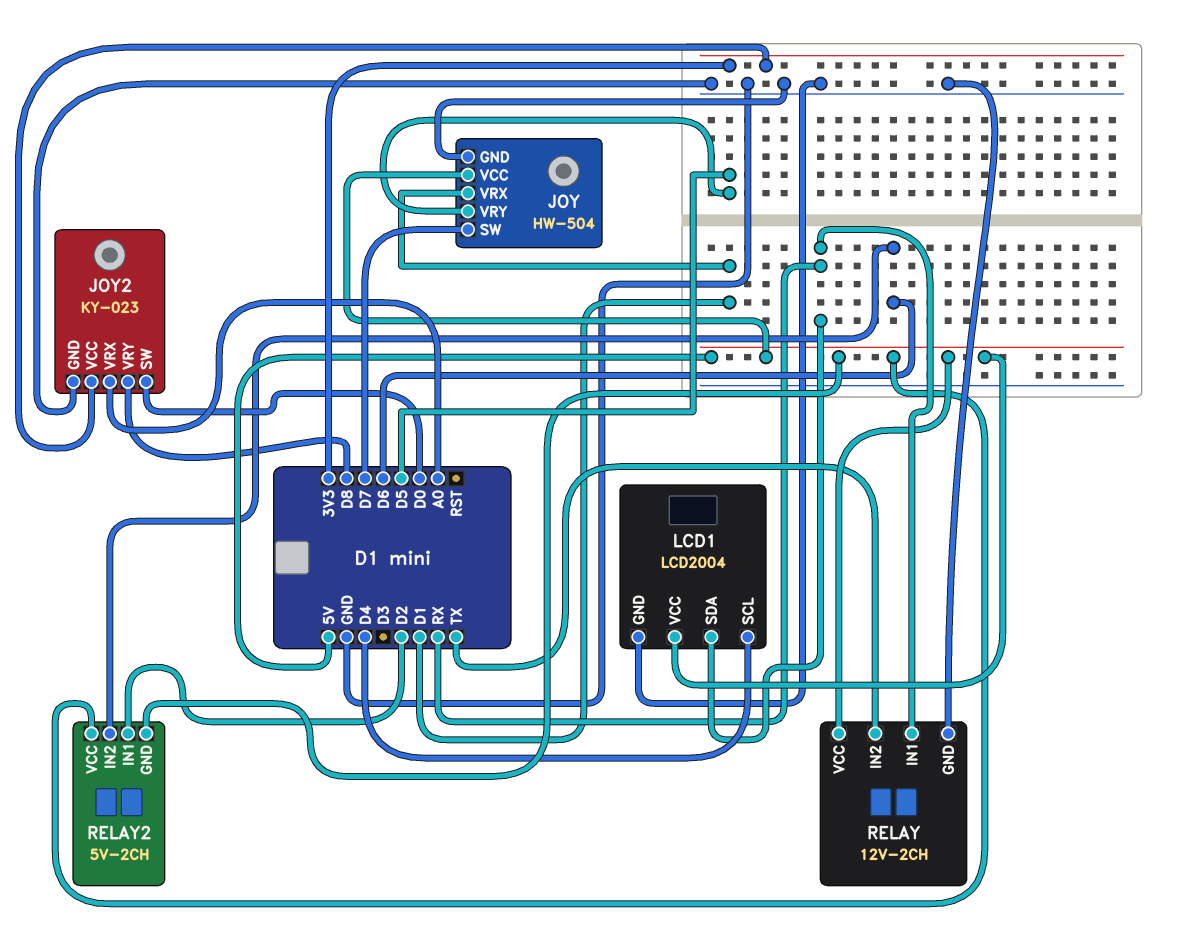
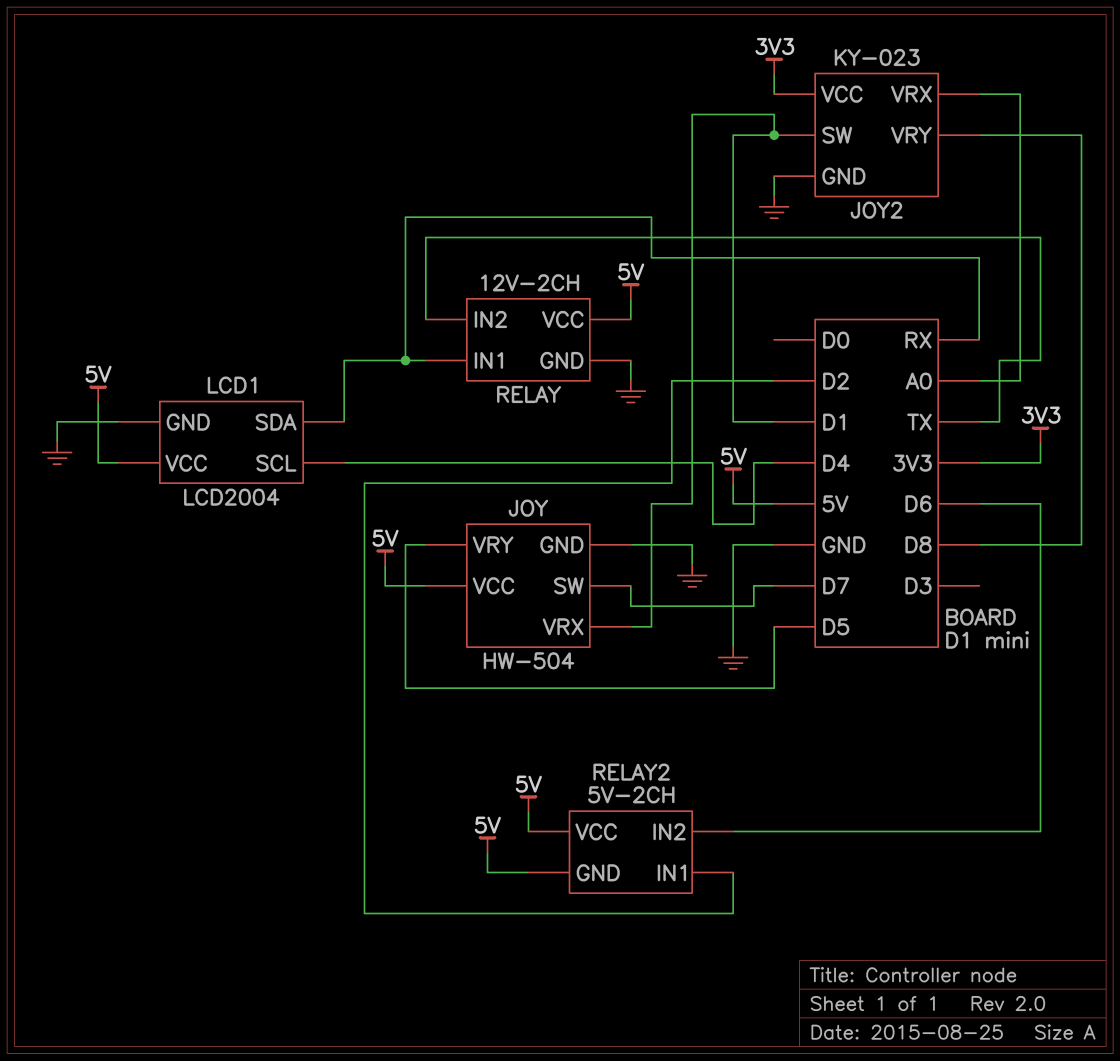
JOY2 pin SW: D0 -> D1

